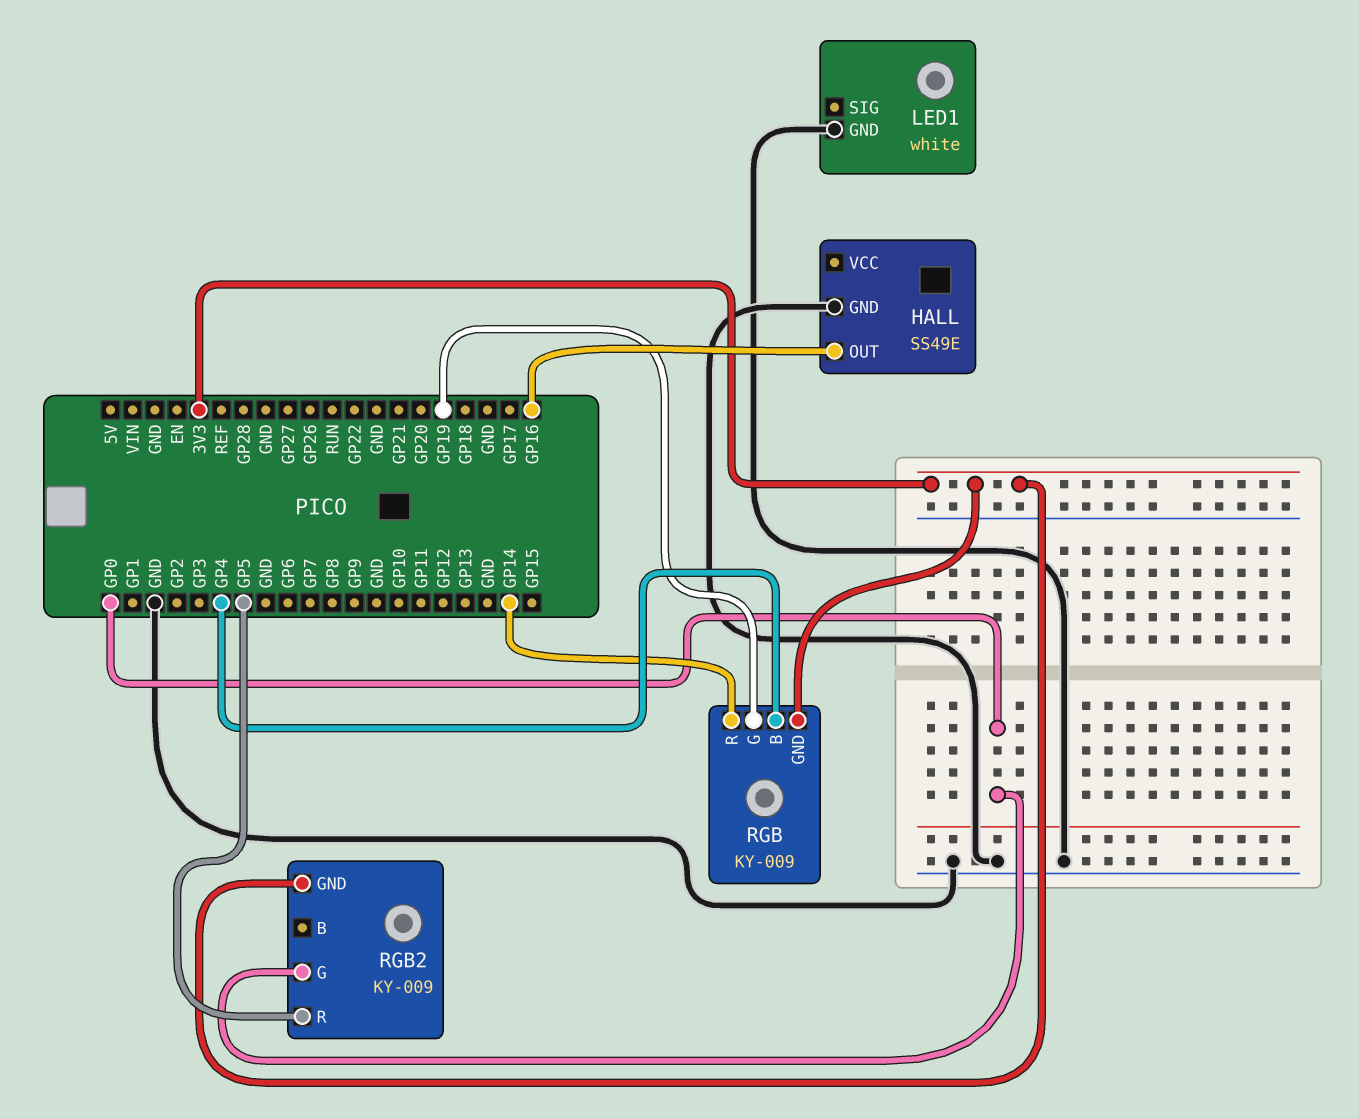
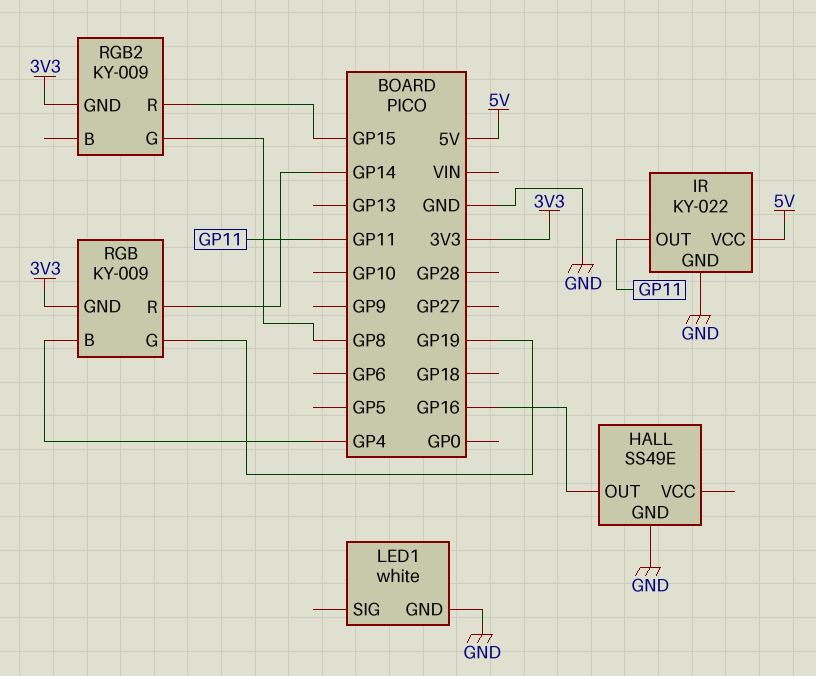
IR: none -> KY-022
IR pin GND: none -> GND
IR pin OUT: none -> GP11
IR pin VCC: none -> 5V
RGB2 pin G: GP0 -> GP8
RGB2 pin R: GP5 -> GP15

